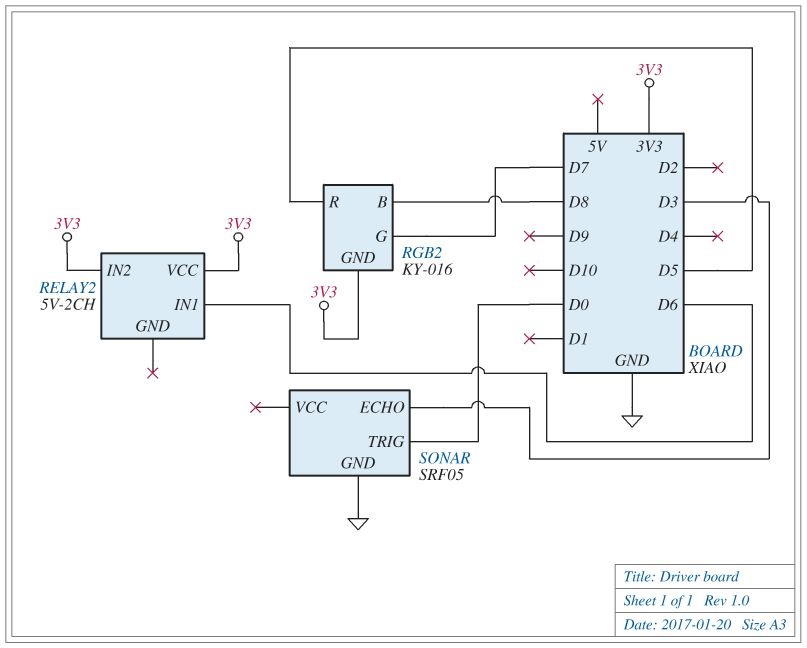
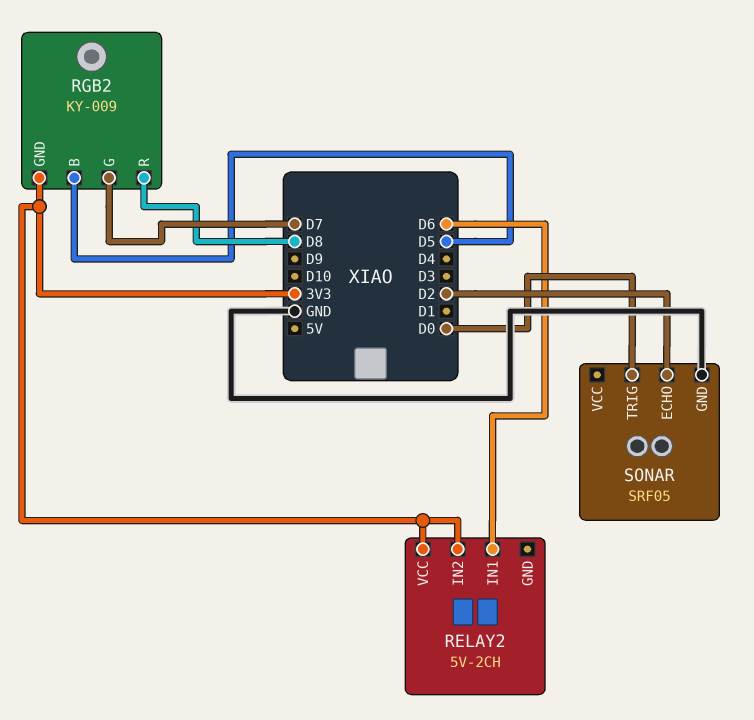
RGB2: KY-016 -> KY-009
RGB2 pin B: D8 -> D5
RGB2 pin R: D5 -> D8
SONAR pin ECHO: D3 -> D2

